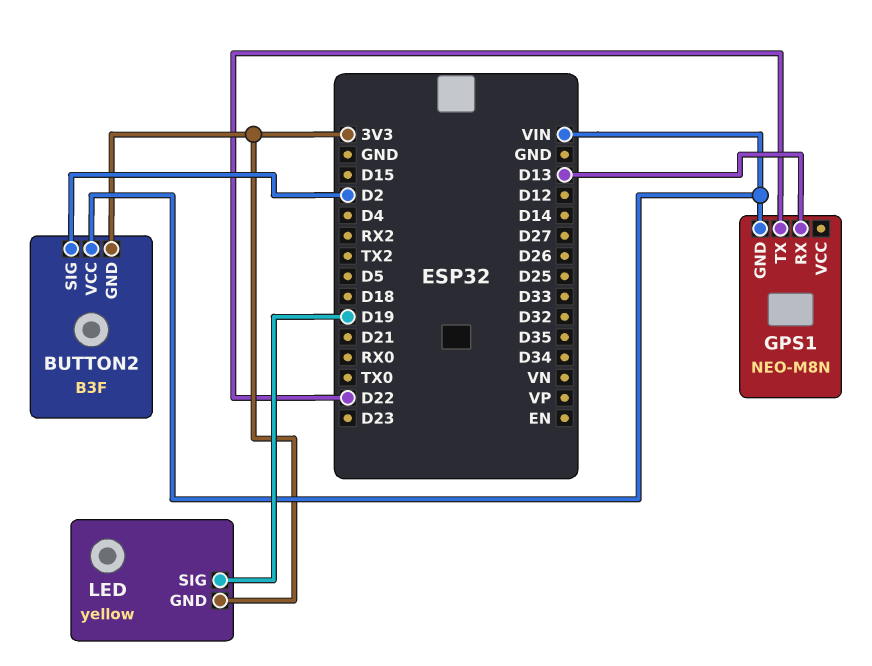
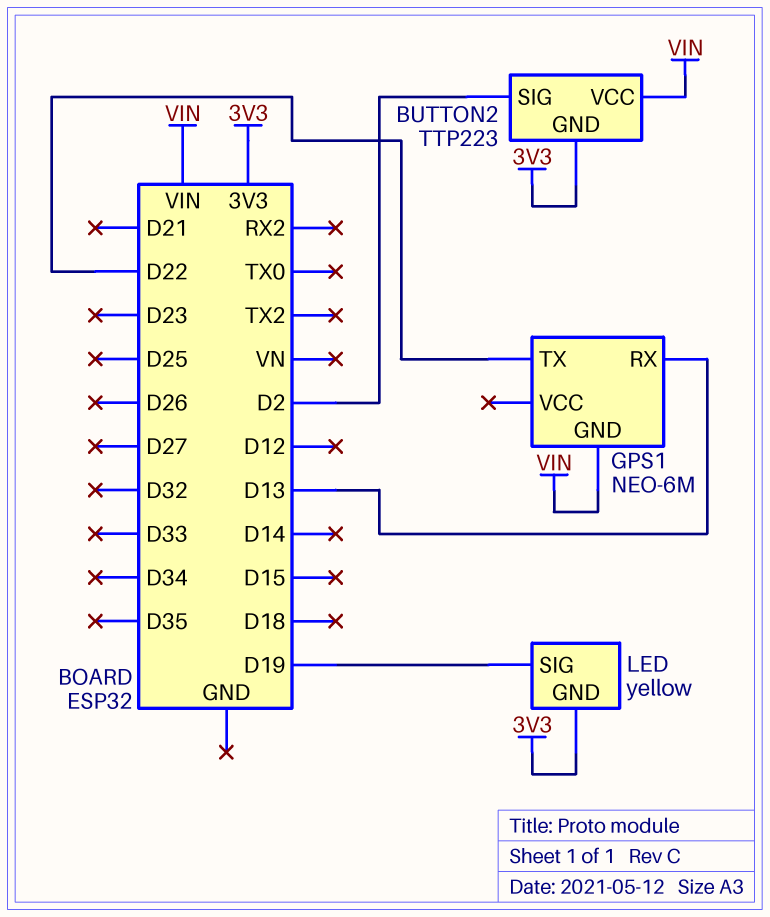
BUTTON2: B3F -> TTP223
GPS1: NEO-M8N -> NEO-6M

